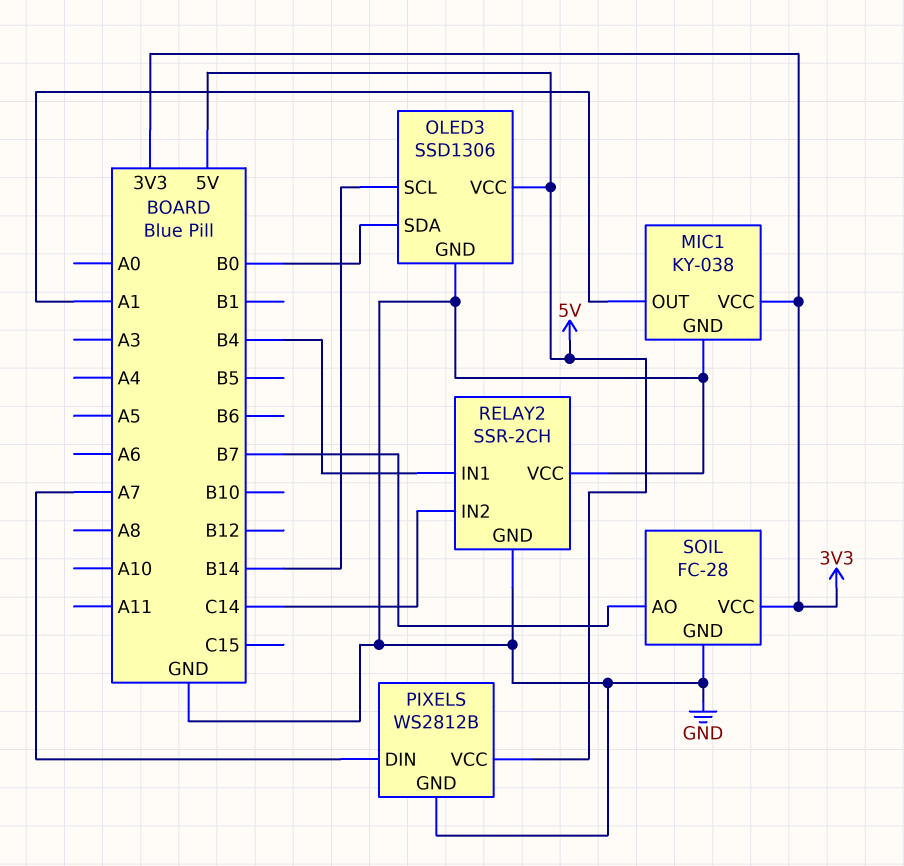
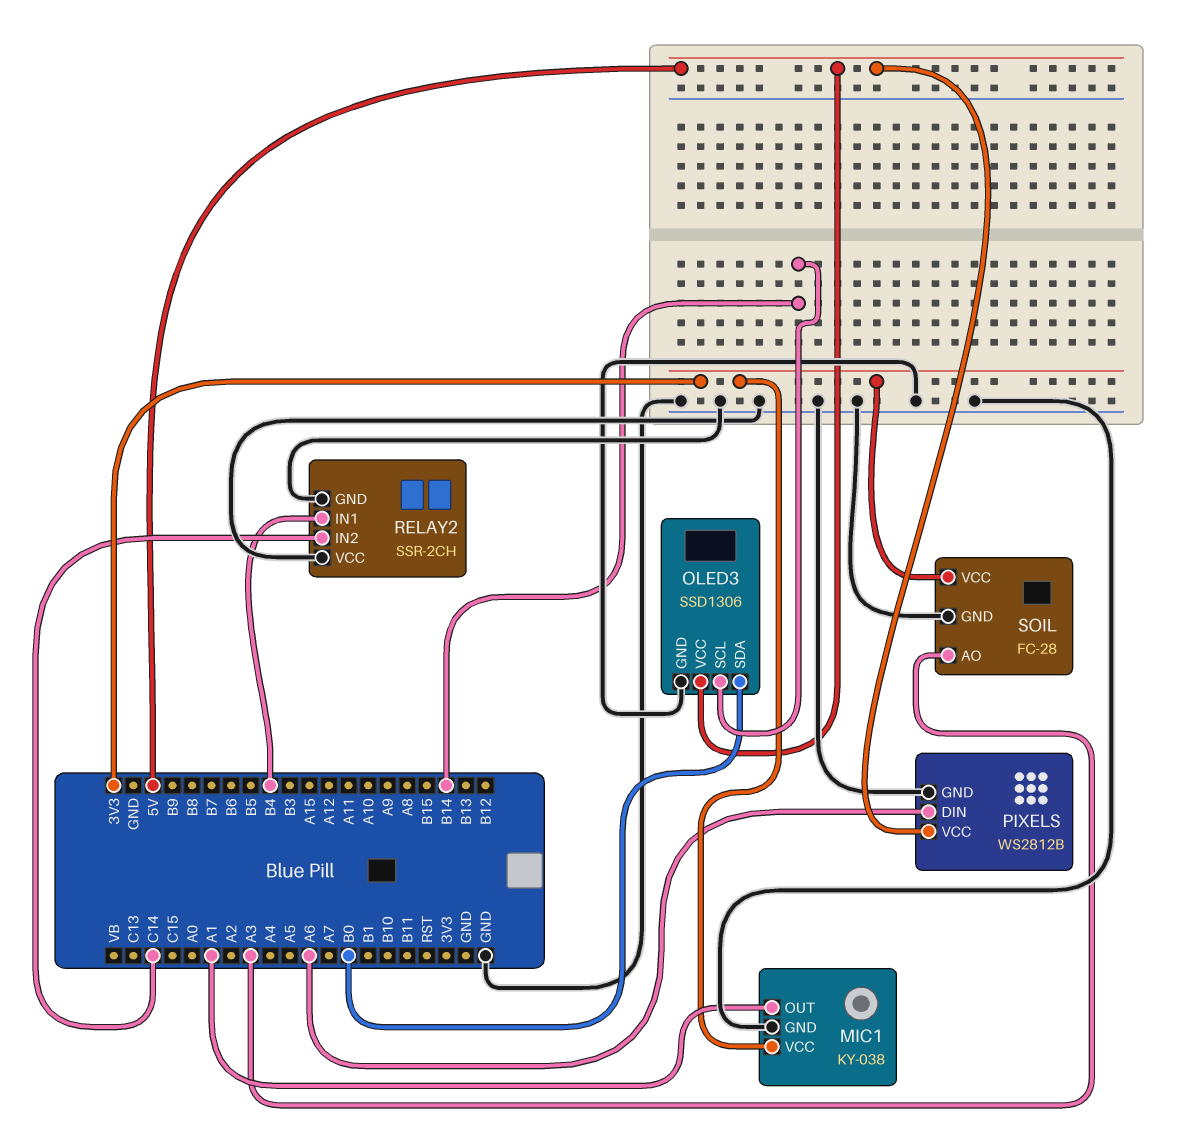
PIXELS pin DIN: A7 -> A6
SOIL pin AO: B7 -> A3

